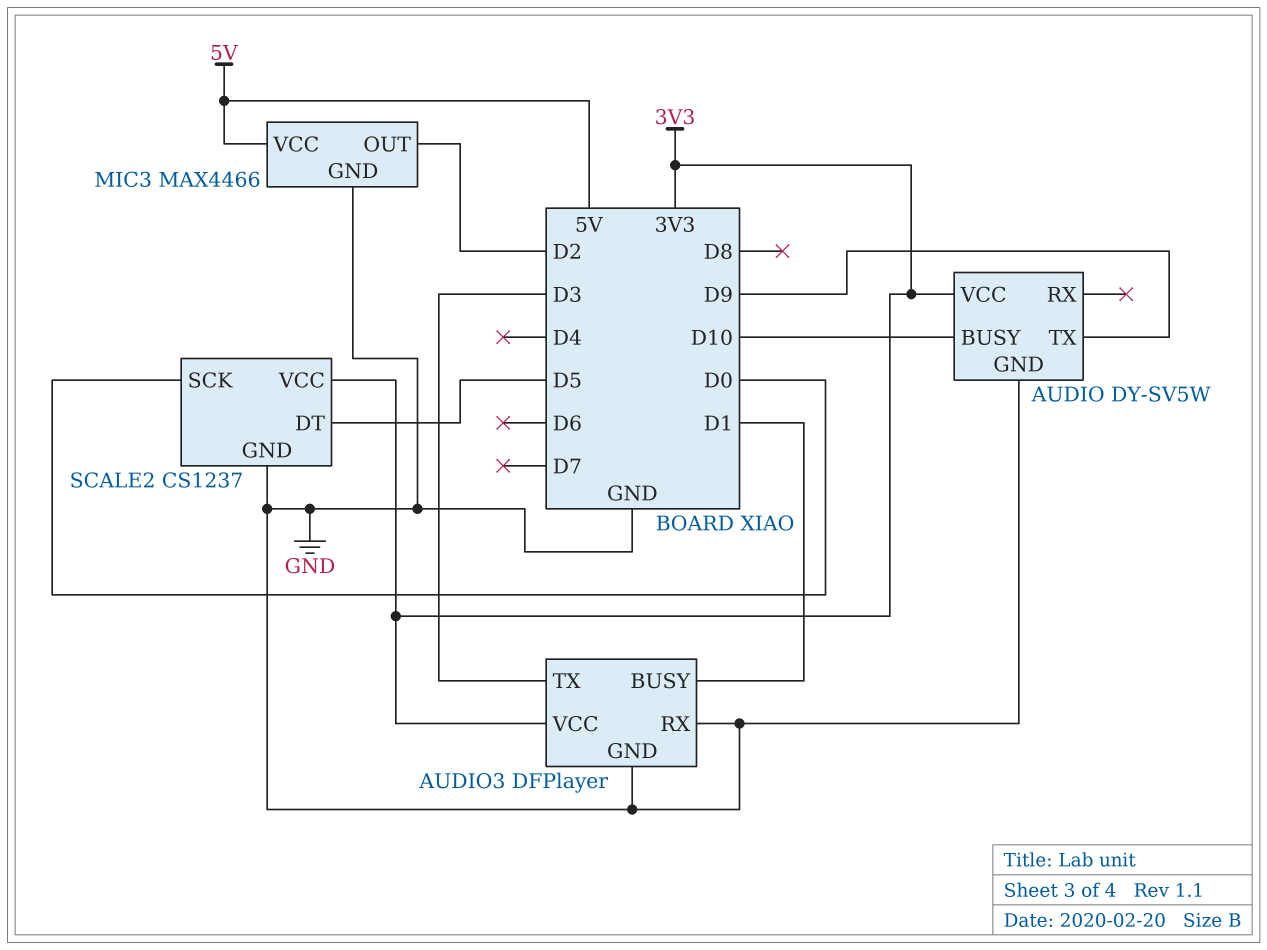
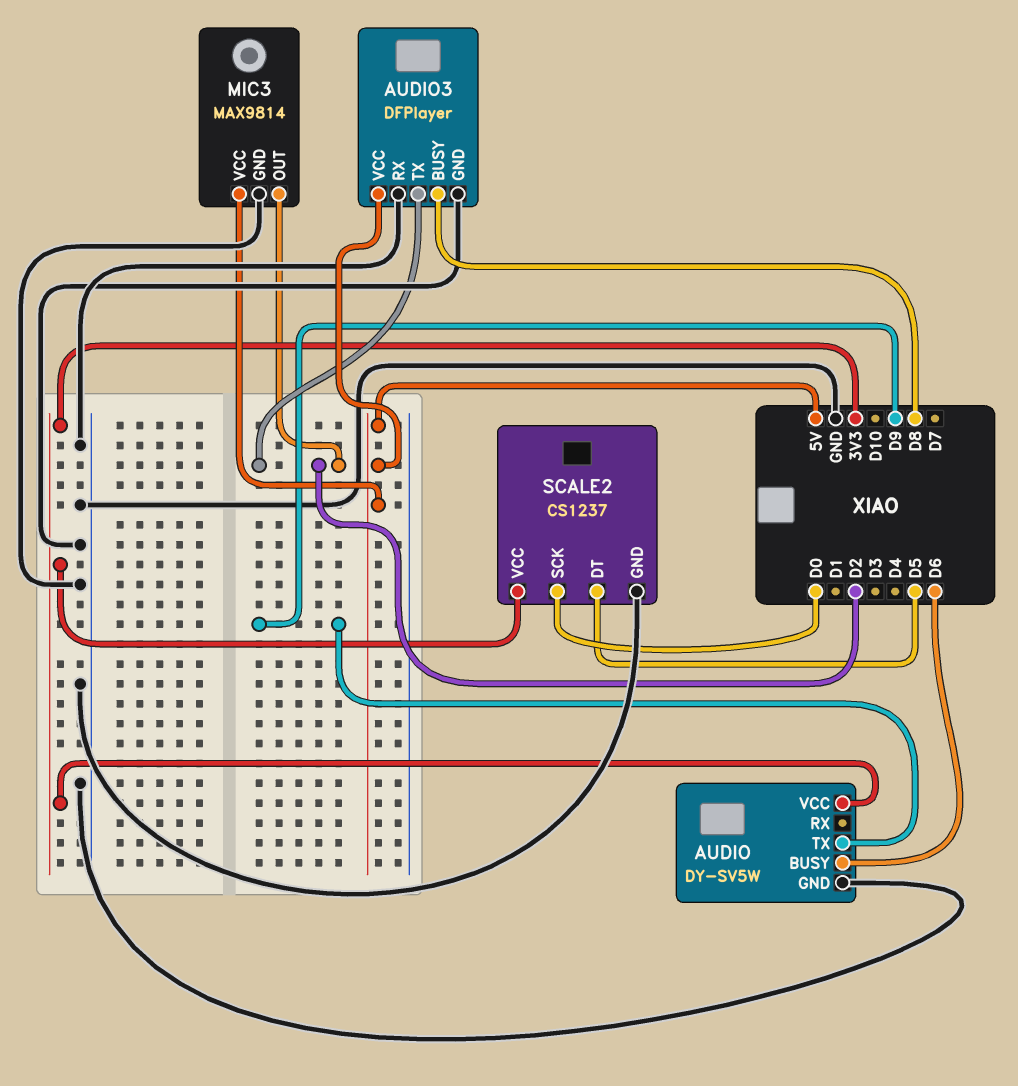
AUDIO pin BUSY: D10 -> D6
AUDIO3 pin BUSY: D1 -> D8
AUDIO3 pin TX: D3 -> D2
AUDIO3 pin VCC: 3V3 -> 5V
MIC3: MAX4466 -> MAX9814

